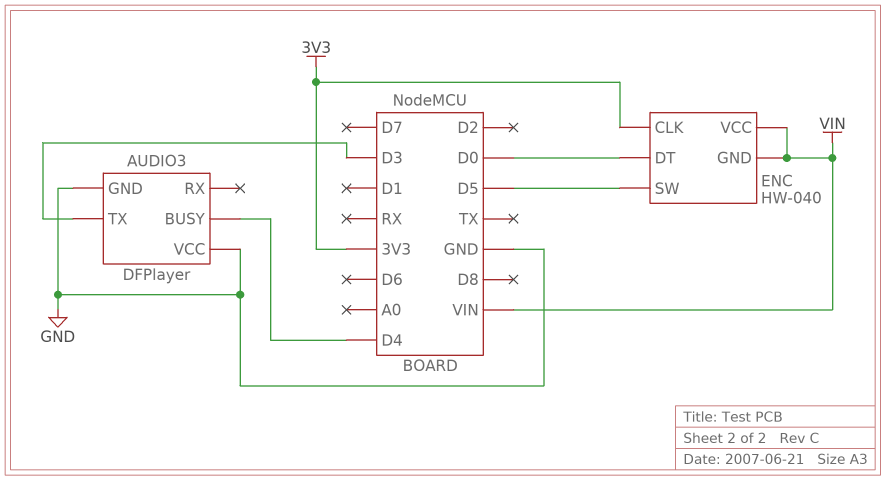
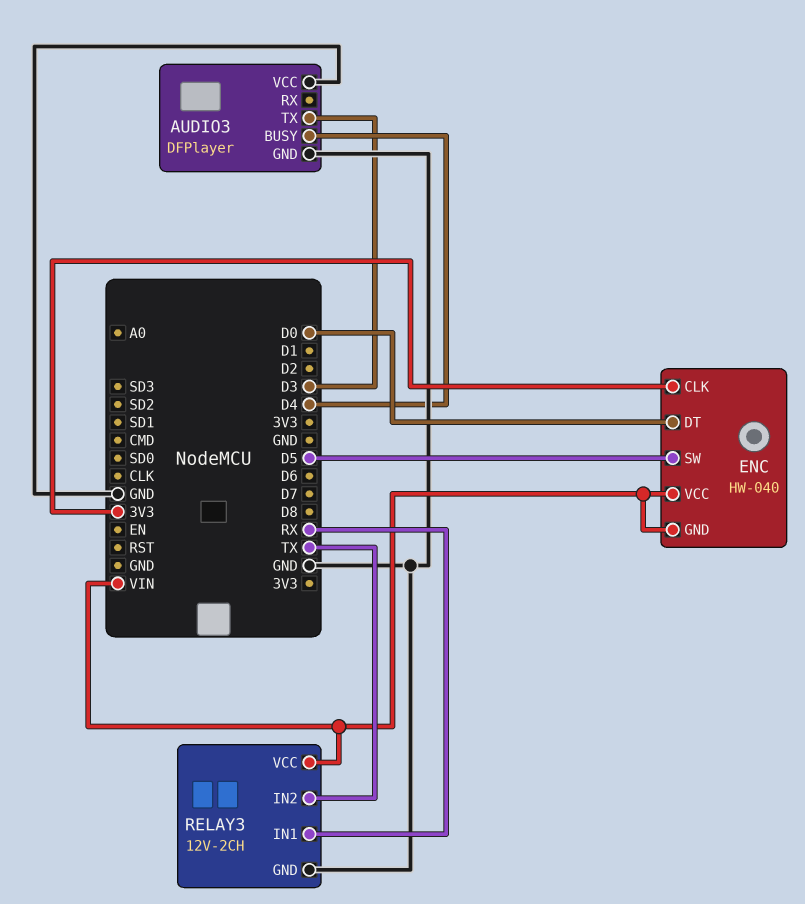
RELAY3: none -> 12V-2CH
RELAY3 pin GND: none -> GND
RELAY3 pin IN1: none -> RX
RELAY3 pin IN2: none -> TX
RELAY3 pin VCC: none -> VIN

